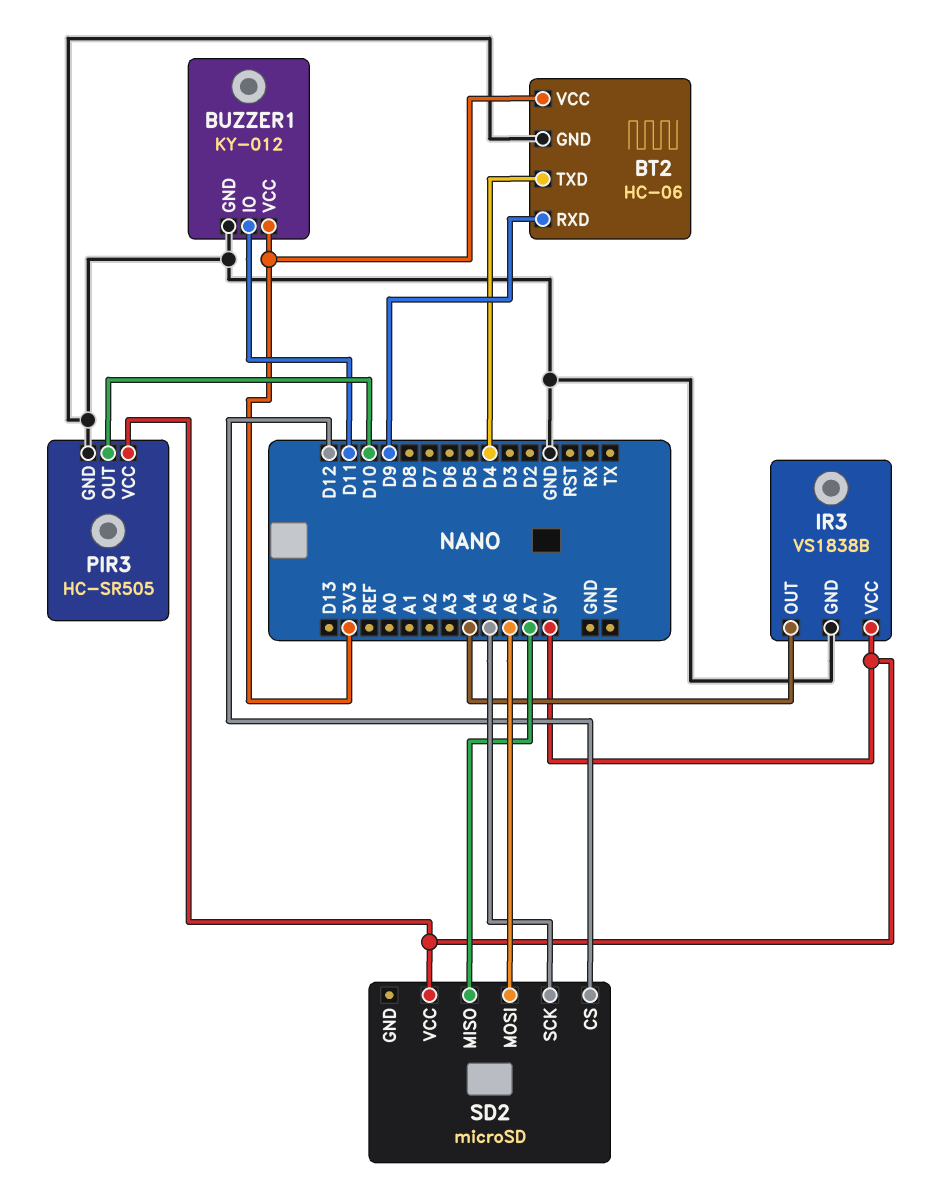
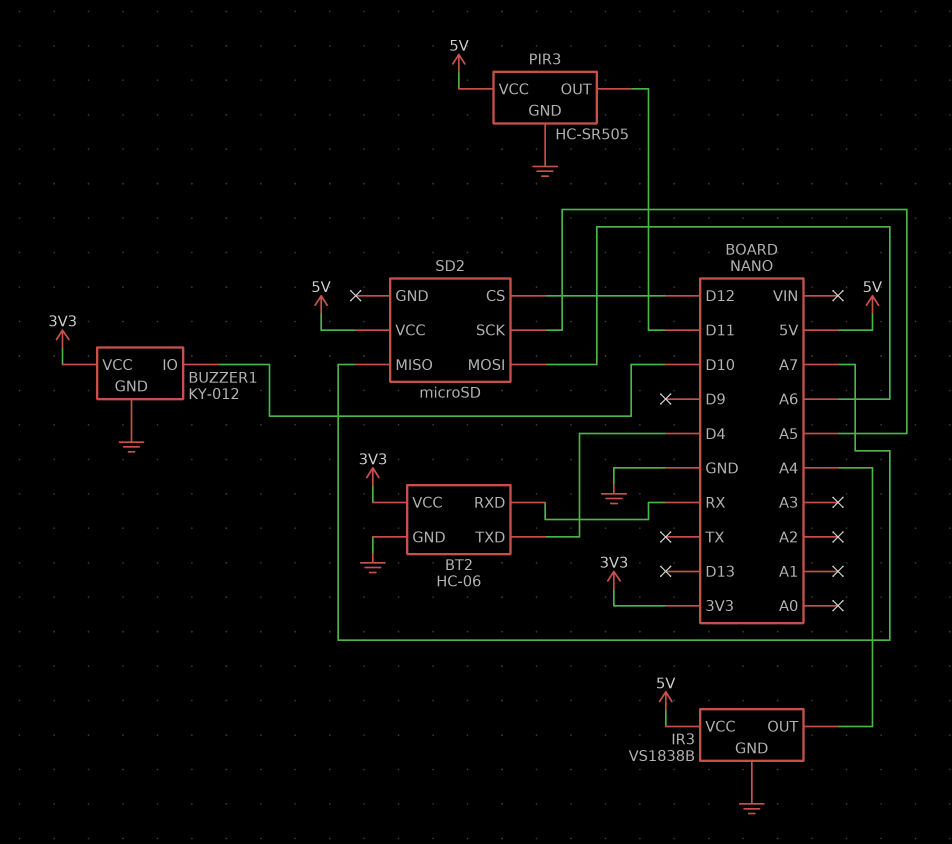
BT2 pin RXD: D9 -> RX
BUZZER1 pin IO: D11 -> D10
PIR3 pin OUT: D10 -> D11

